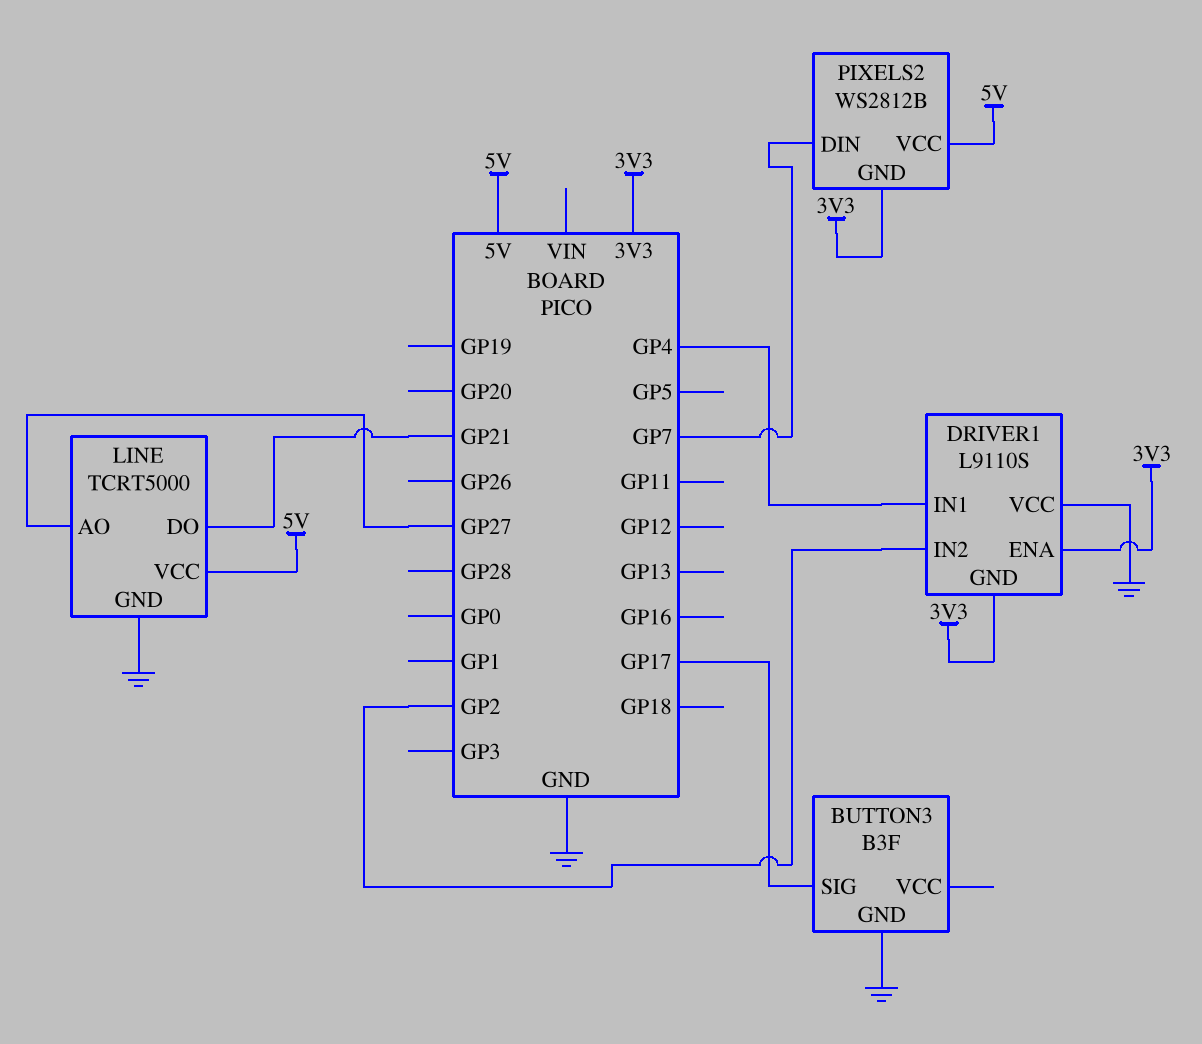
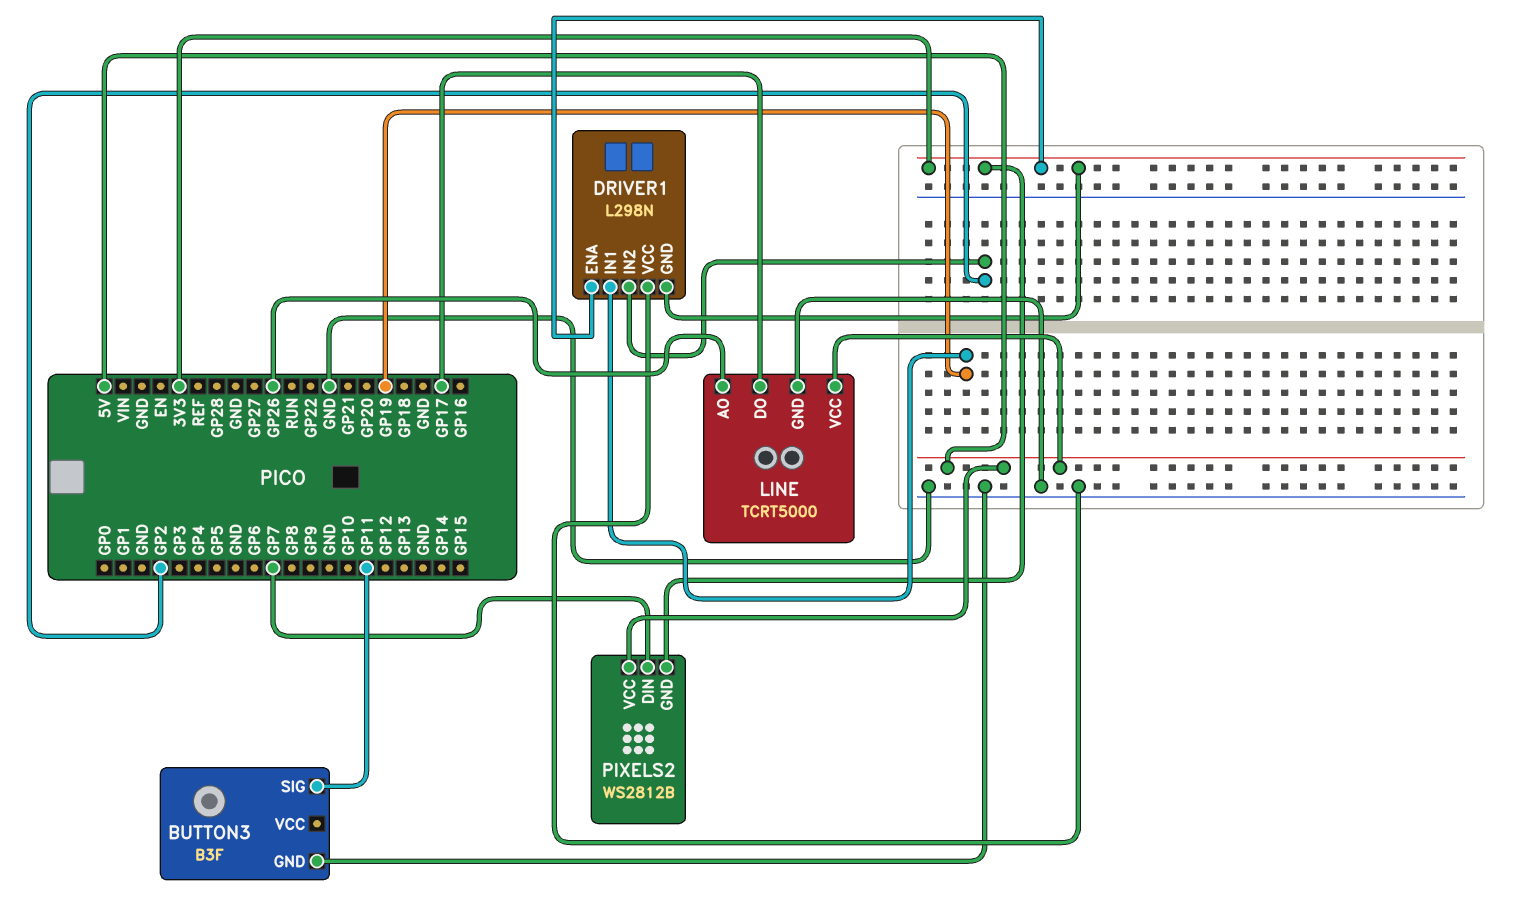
BUTTON3 pin SIG: GP17 -> GP11
DRIVER1: L9110S -> L298N
DRIVER1 pin IN1: GP4 -> GP19
LINE pin AO: GP27 -> GP26
LINE pin DO: GP21 -> GP17

